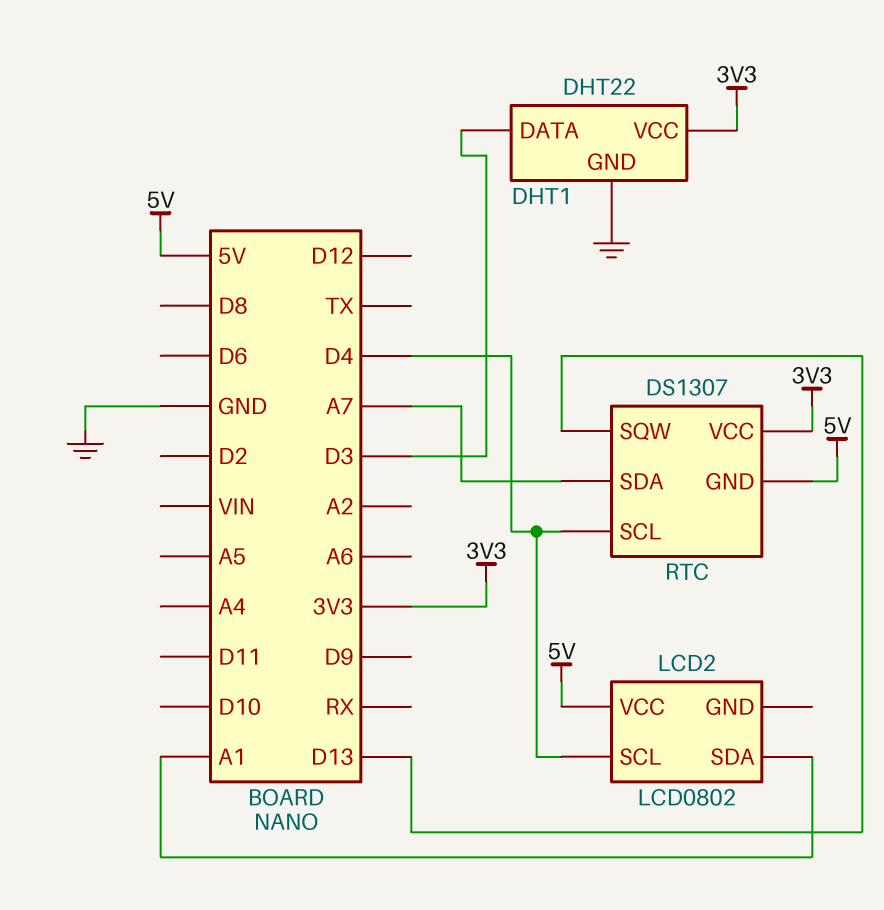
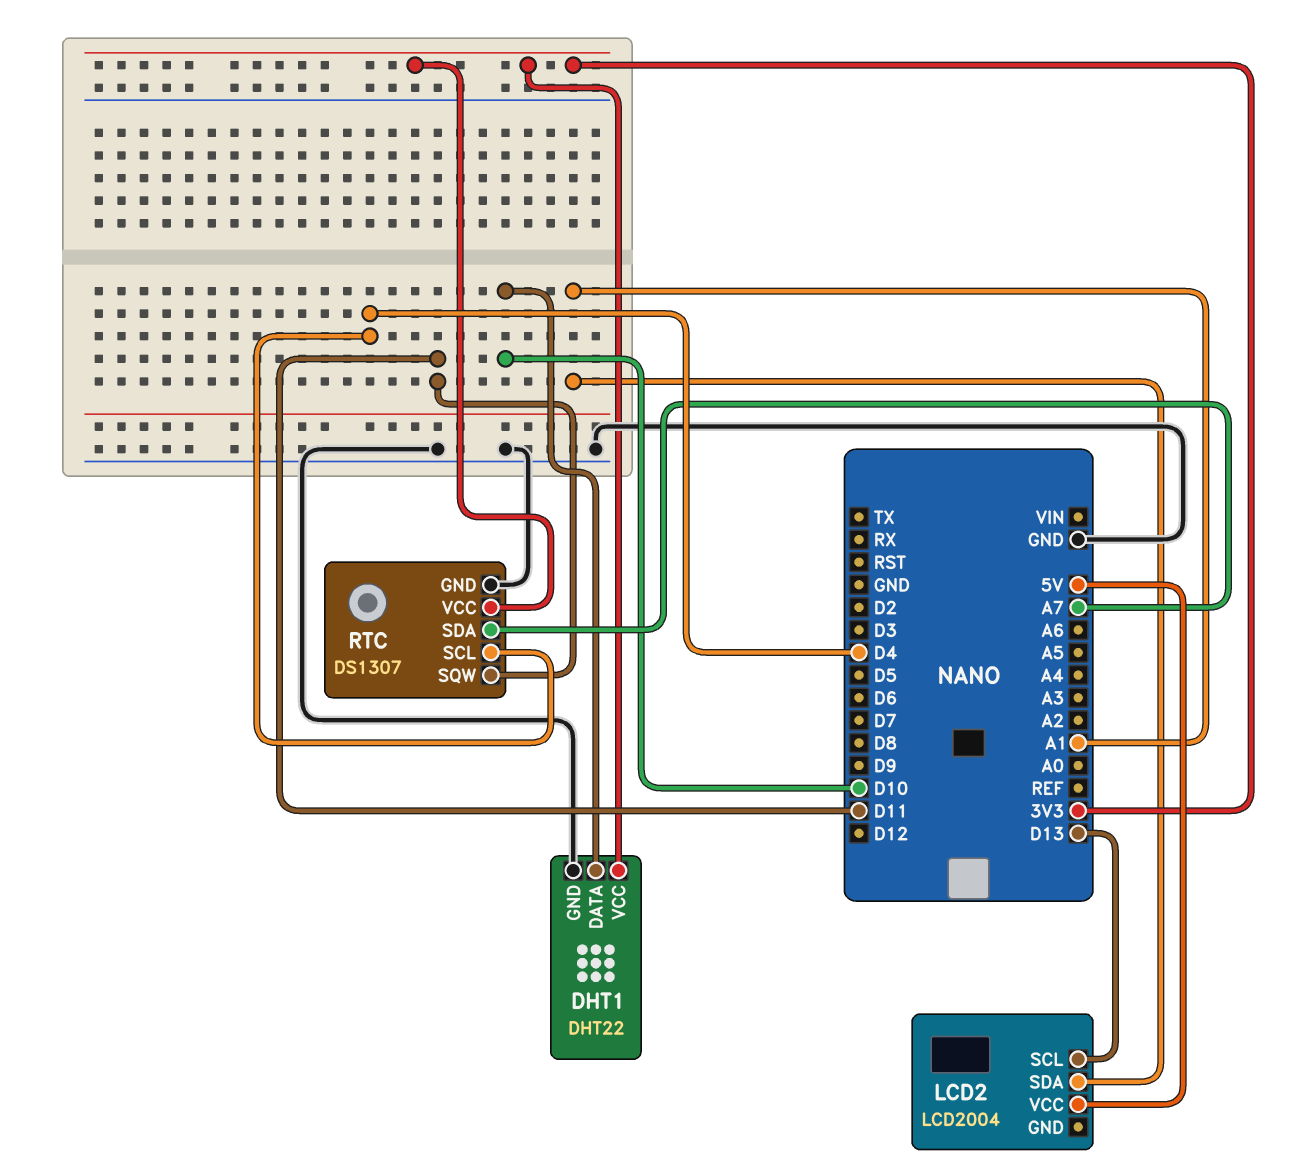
DHT1 pin DATA: D3 -> D10
LCD2: LCD0802 -> LCD2004
LCD2 pin SCL: D4 -> D13
RTC pin GND: 5V -> GND
RTC pin SQW: D13 -> D11

